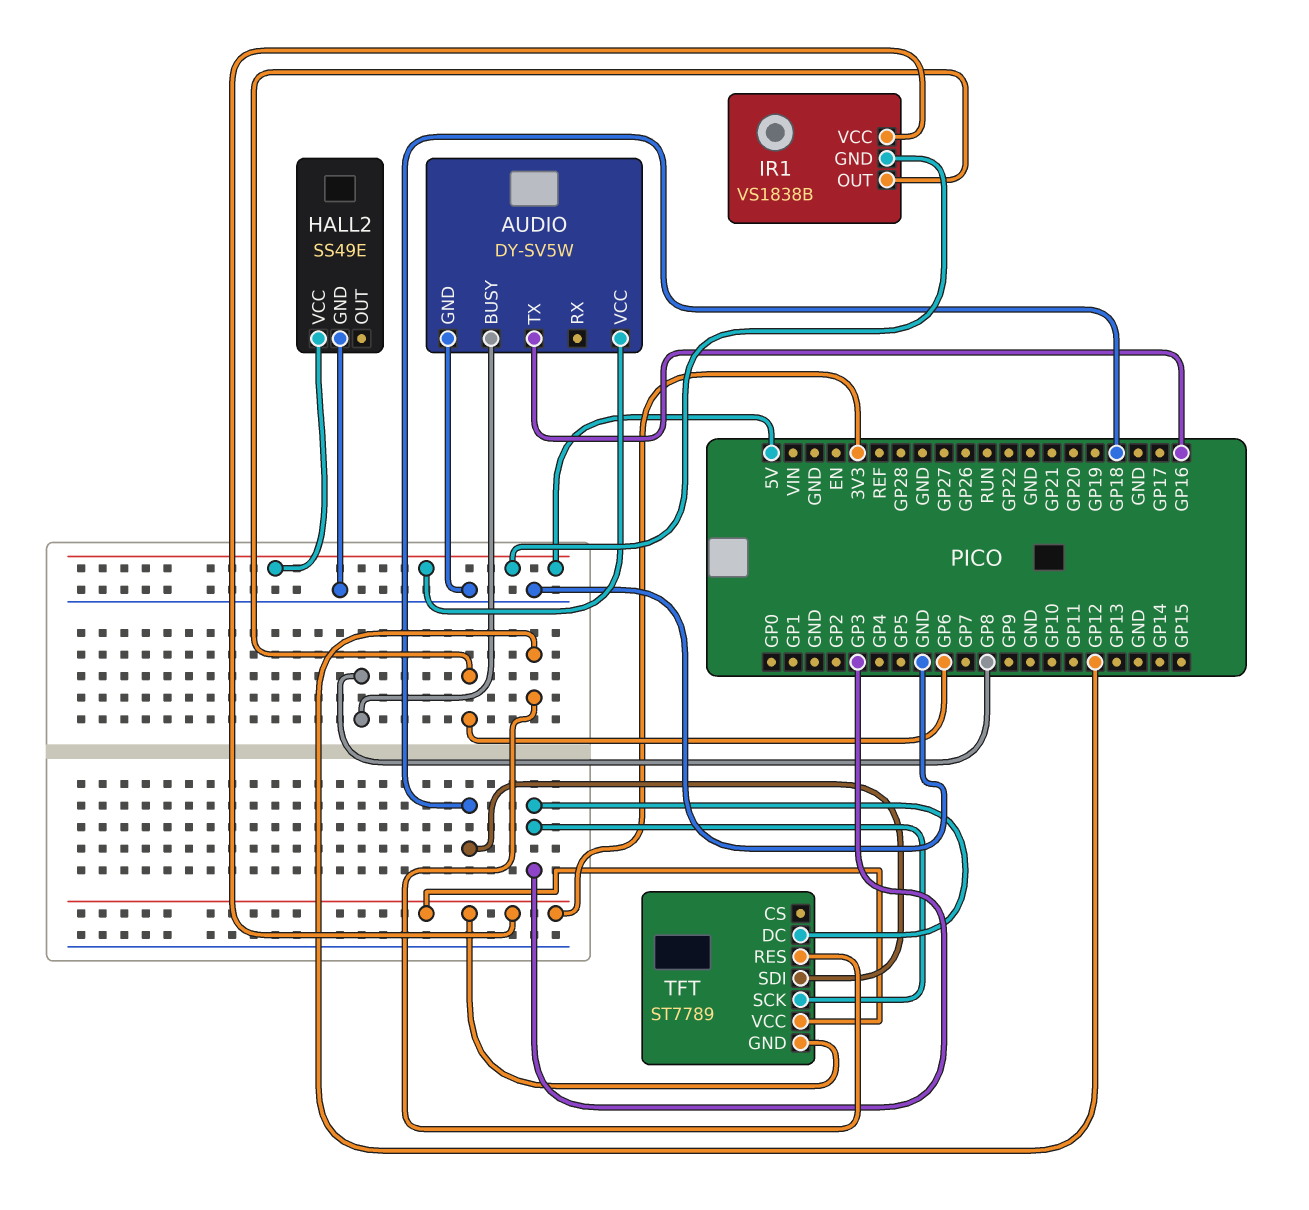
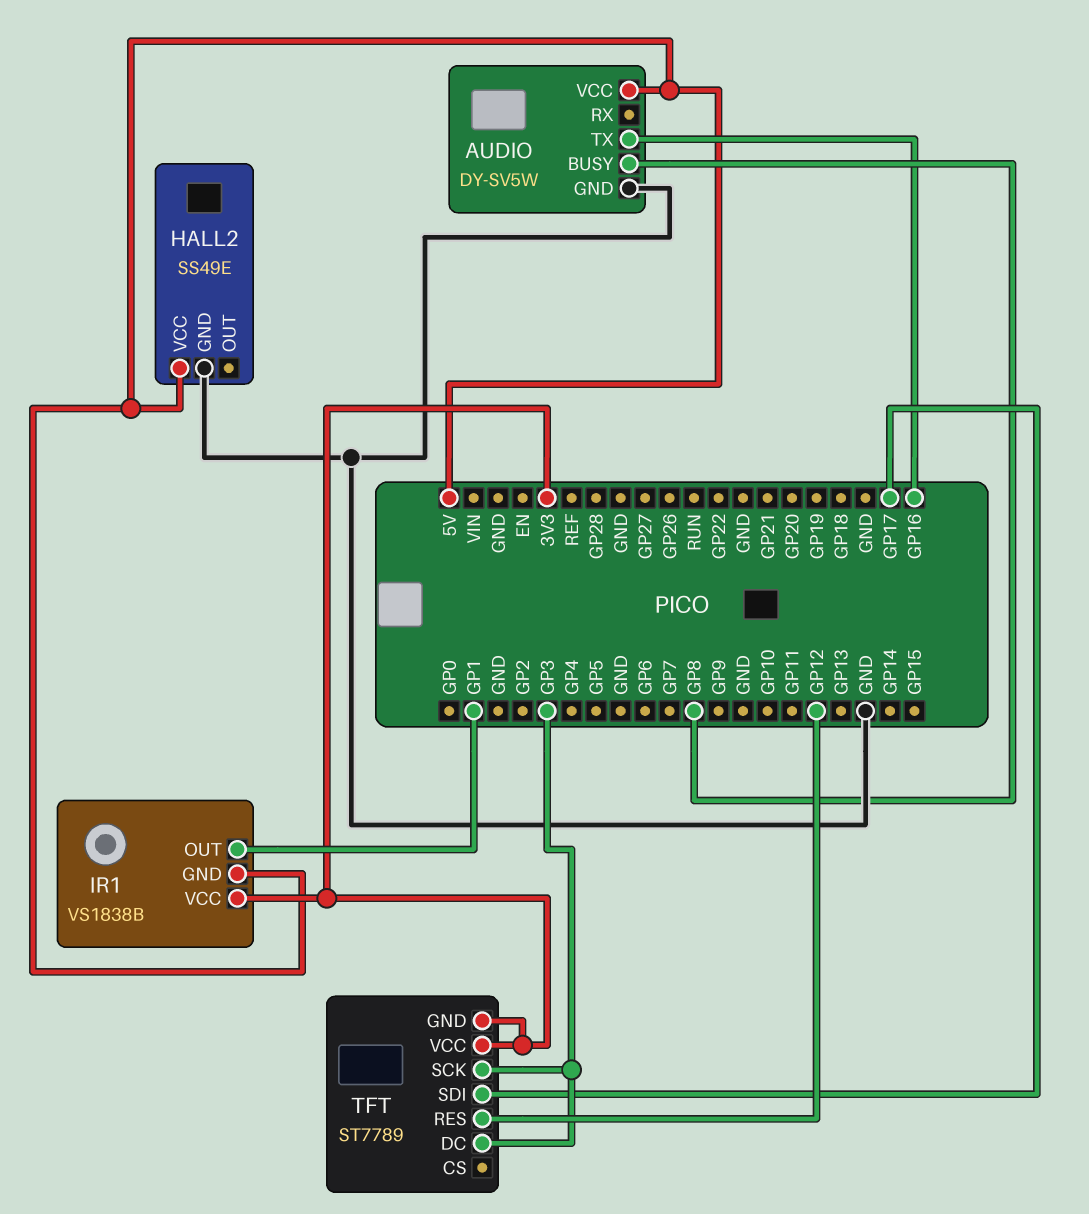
IR1 pin OUT: GP6 -> GP1
TFT pin SDI: GP18 -> GP17

